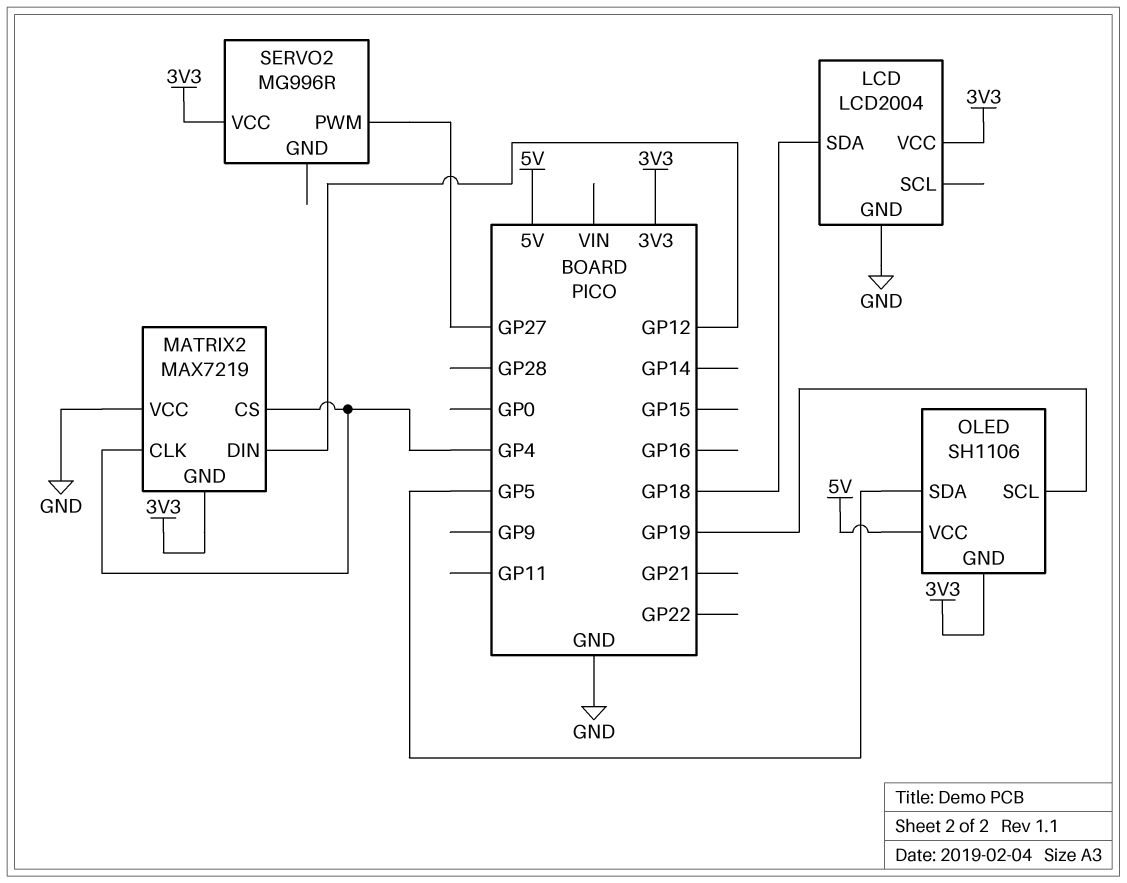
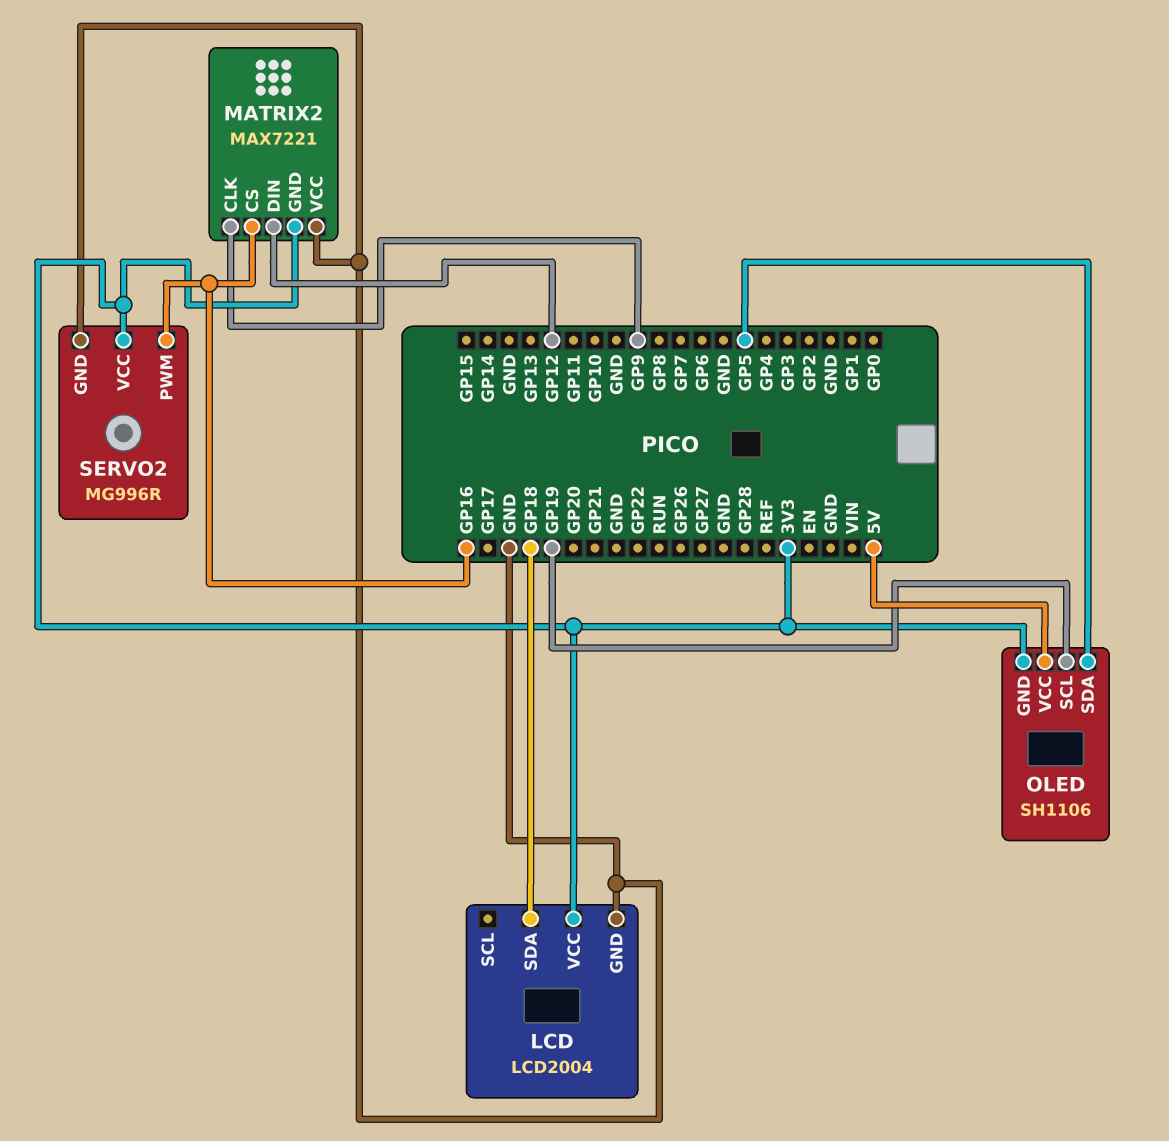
MATRIX2: MAX7219 -> MAX7221
MATRIX2 pin CLK: GP4 -> GP9
MATRIX2 pin CS: GP4 -> GP16
SERVO2 pin GND: none -> GND
SERVO2 pin PWM: GP27 -> GP16

